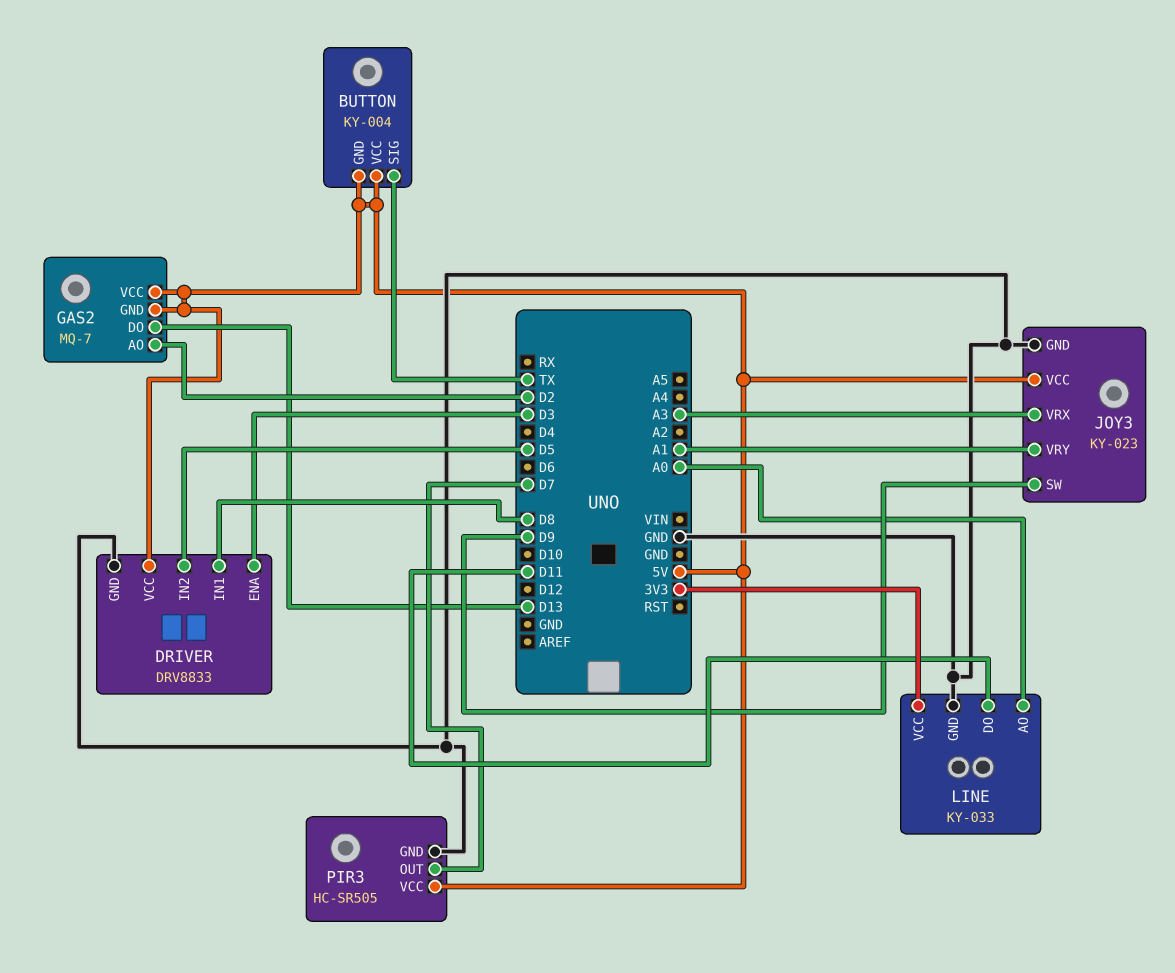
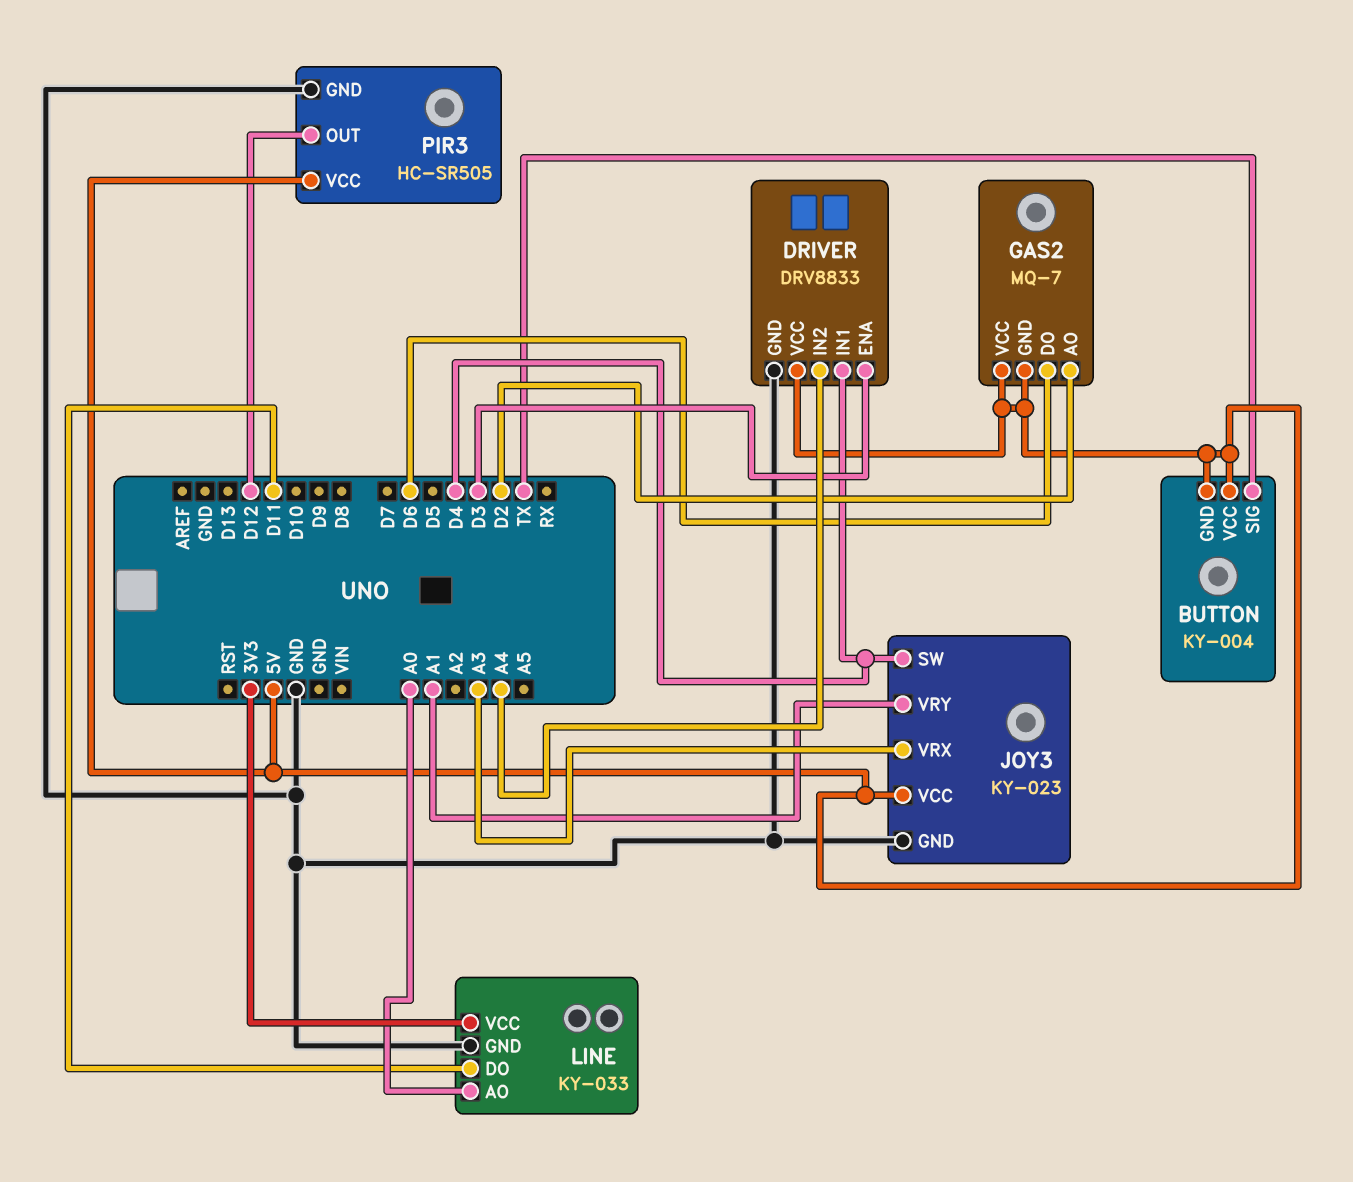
DRIVER pin IN1: D8 -> D4
DRIVER pin IN2: D5 -> A4
GAS2 pin DO: D13 -> D6
JOY3 pin SW: D9 -> D4
PIR3 pin OUT: D7 -> D12

